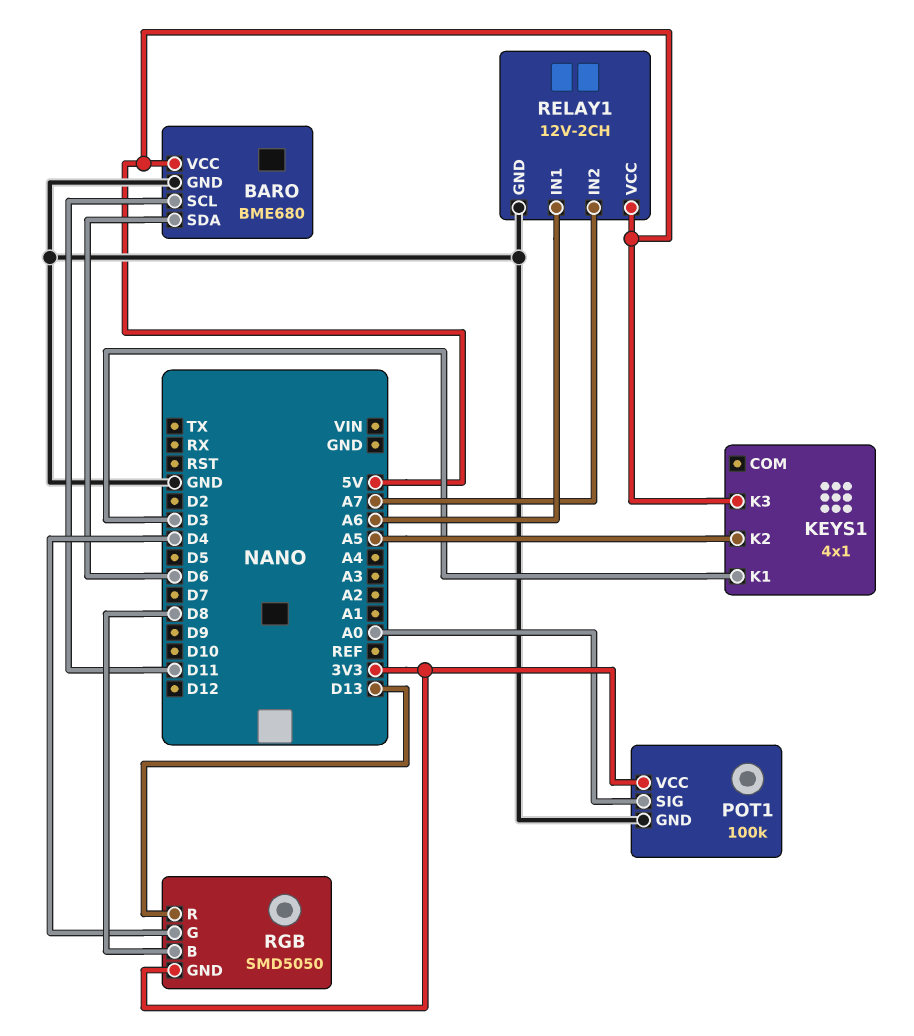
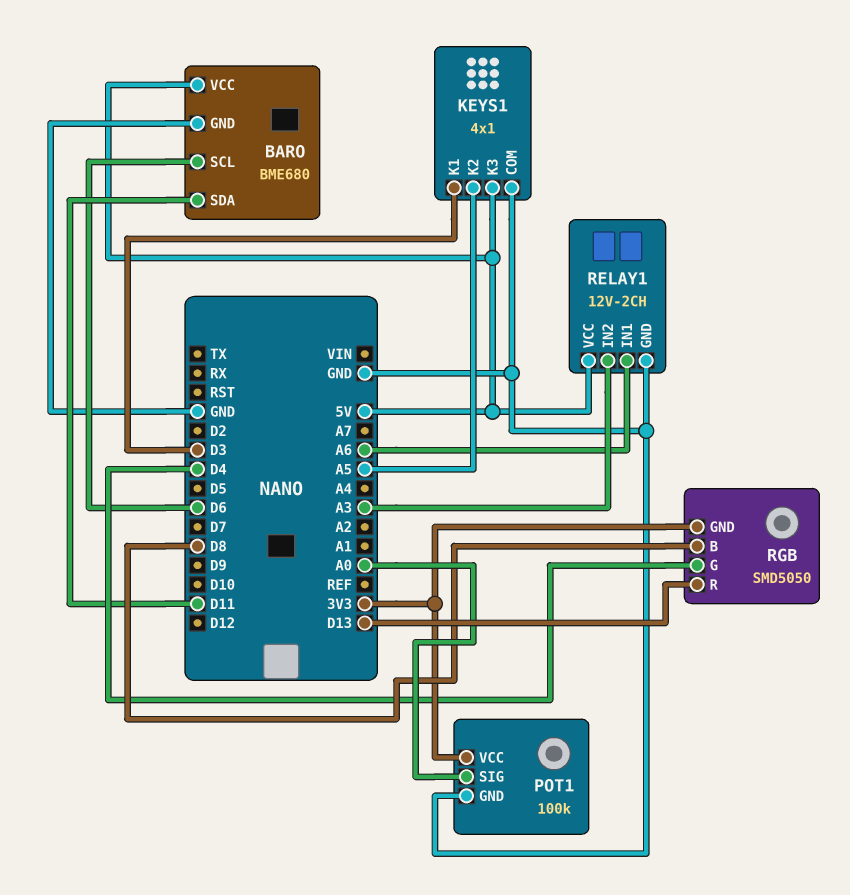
BARO pin SCL: D11 -> D6
BARO pin SDA: D6 -> D11
KEYS1 pin COM: none -> GND
RELAY1 pin IN2: A7 -> A3

